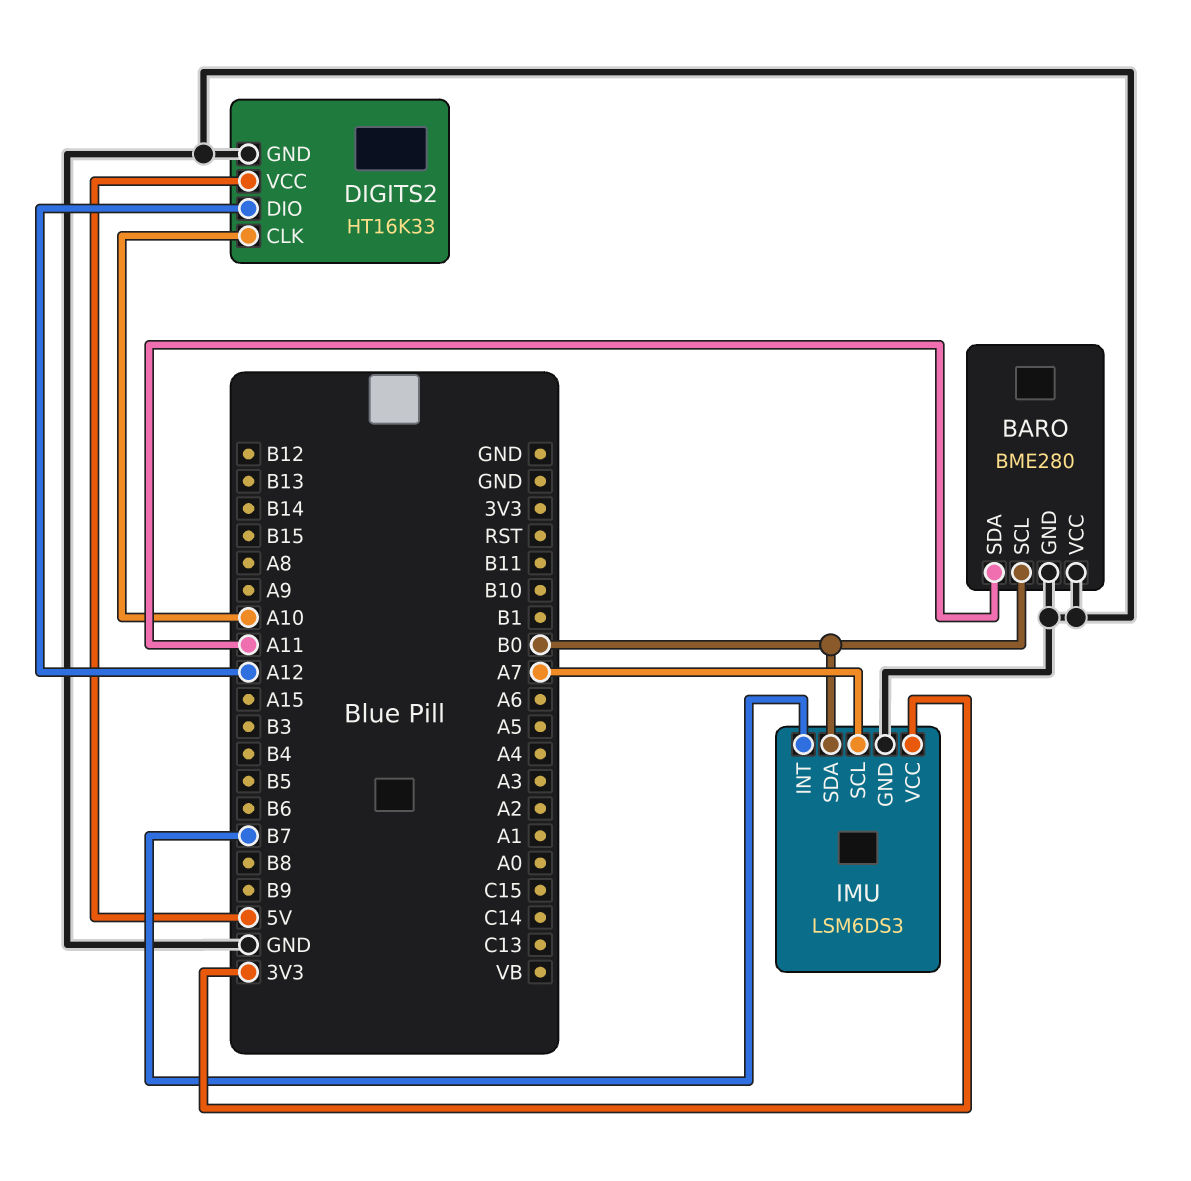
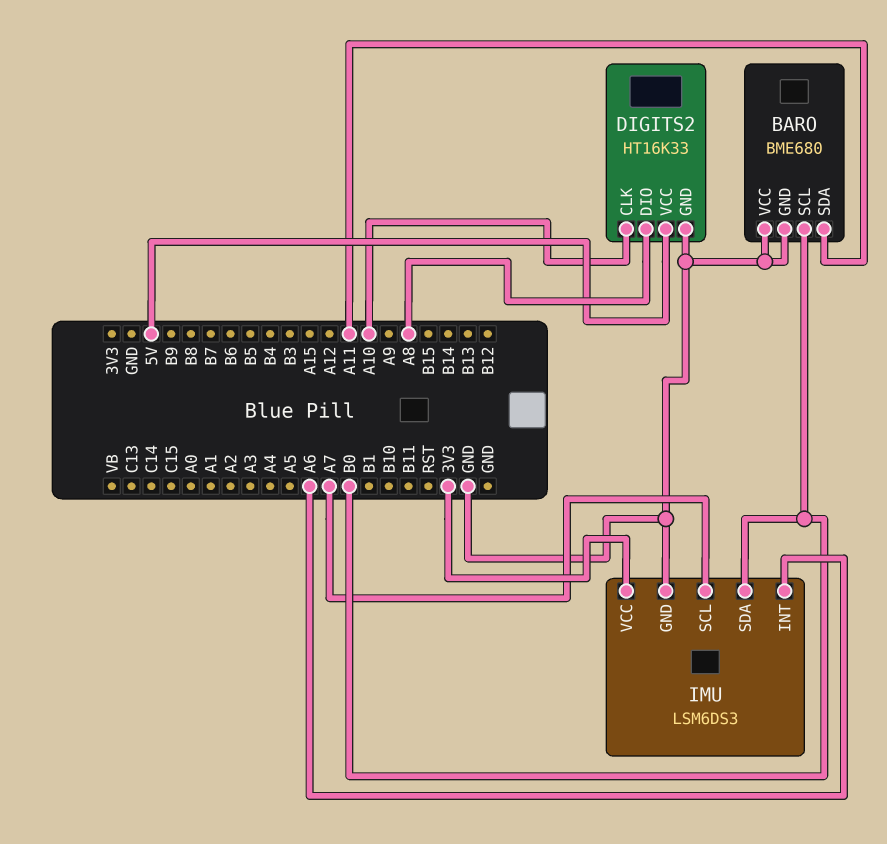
BARO: BME280 -> BME680
DIGITS2 pin DIO: A12 -> A8
IMU pin INT: B7 -> A6

